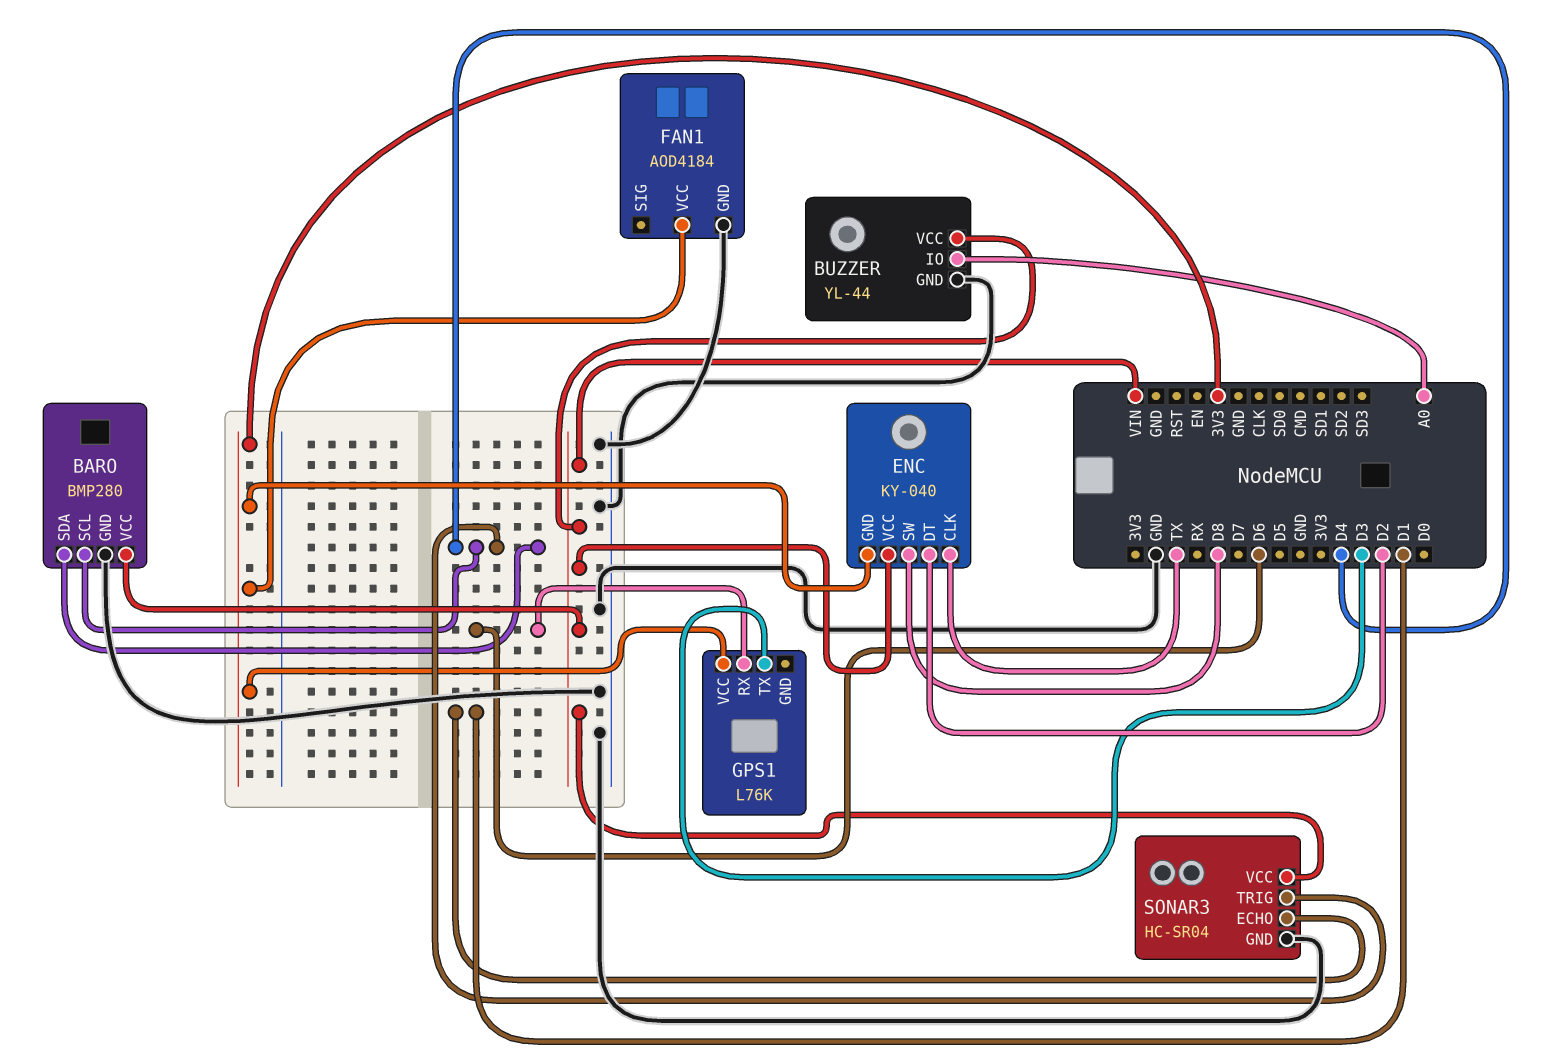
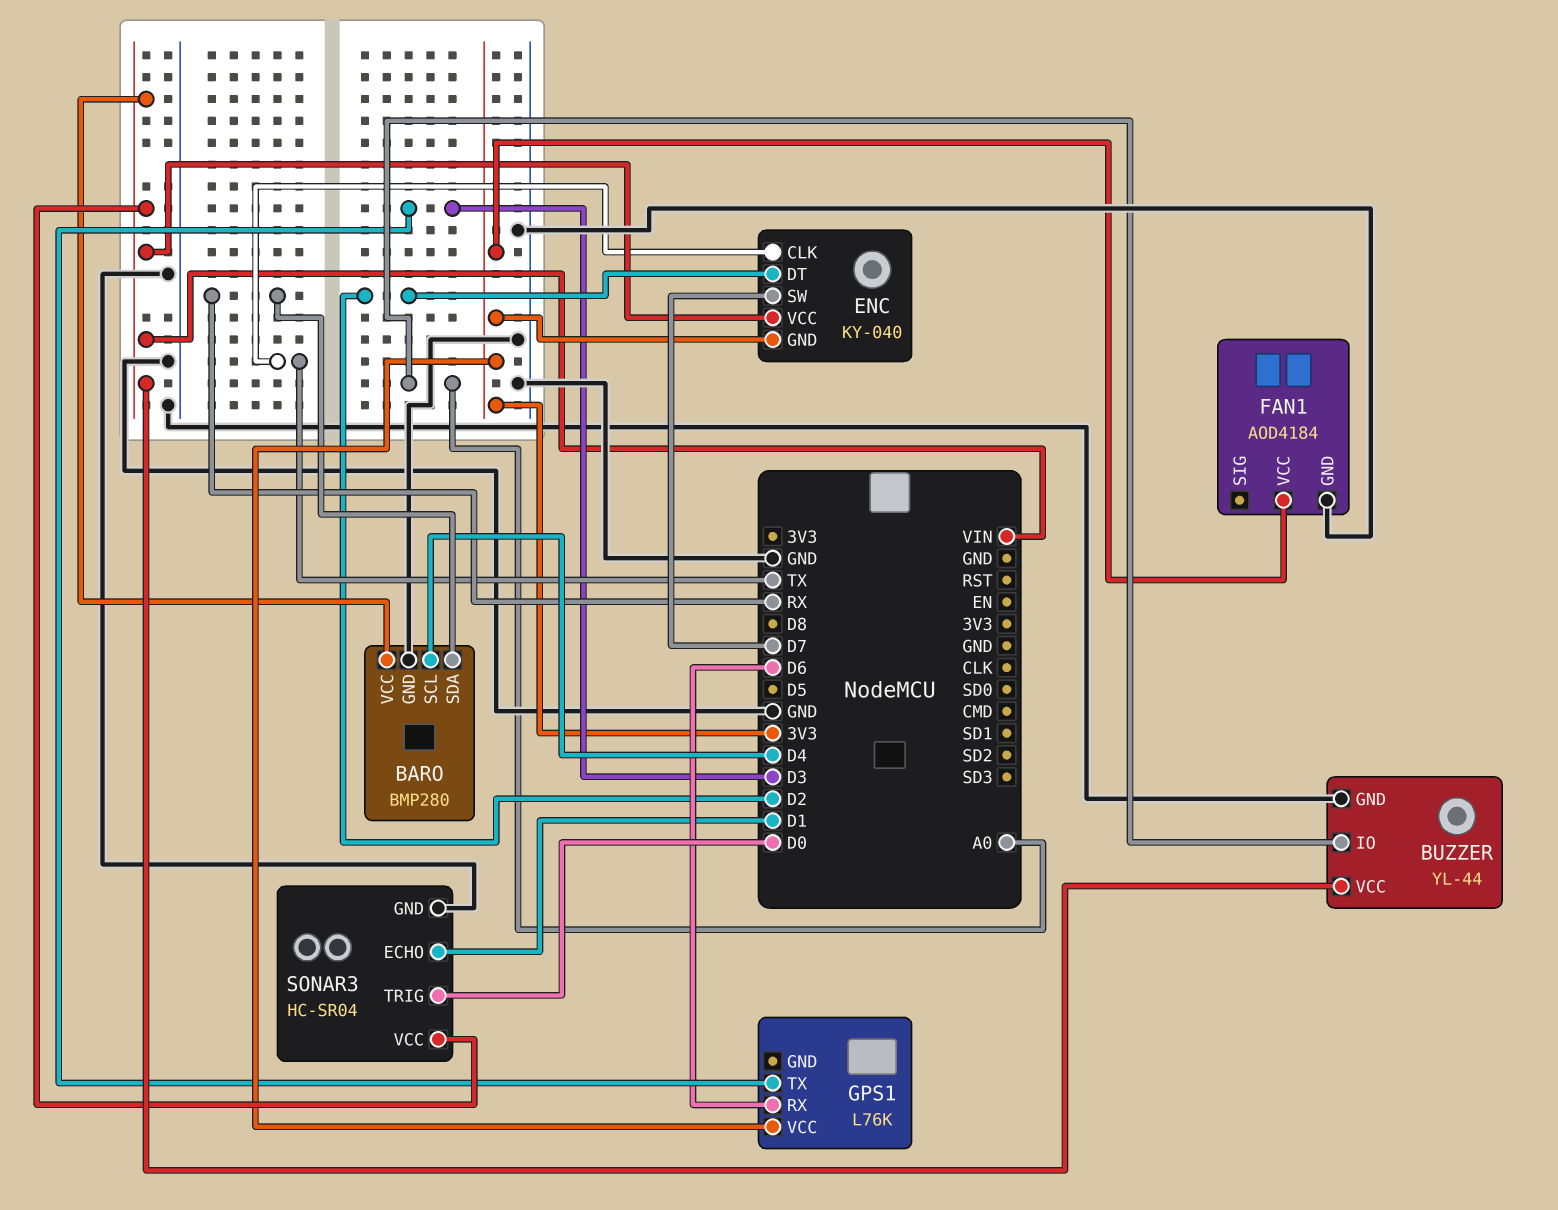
BARO pin SDA: D4 -> RX
ENC pin SW: D8 -> D7
SONAR3 pin TRIG: D4 -> D0

